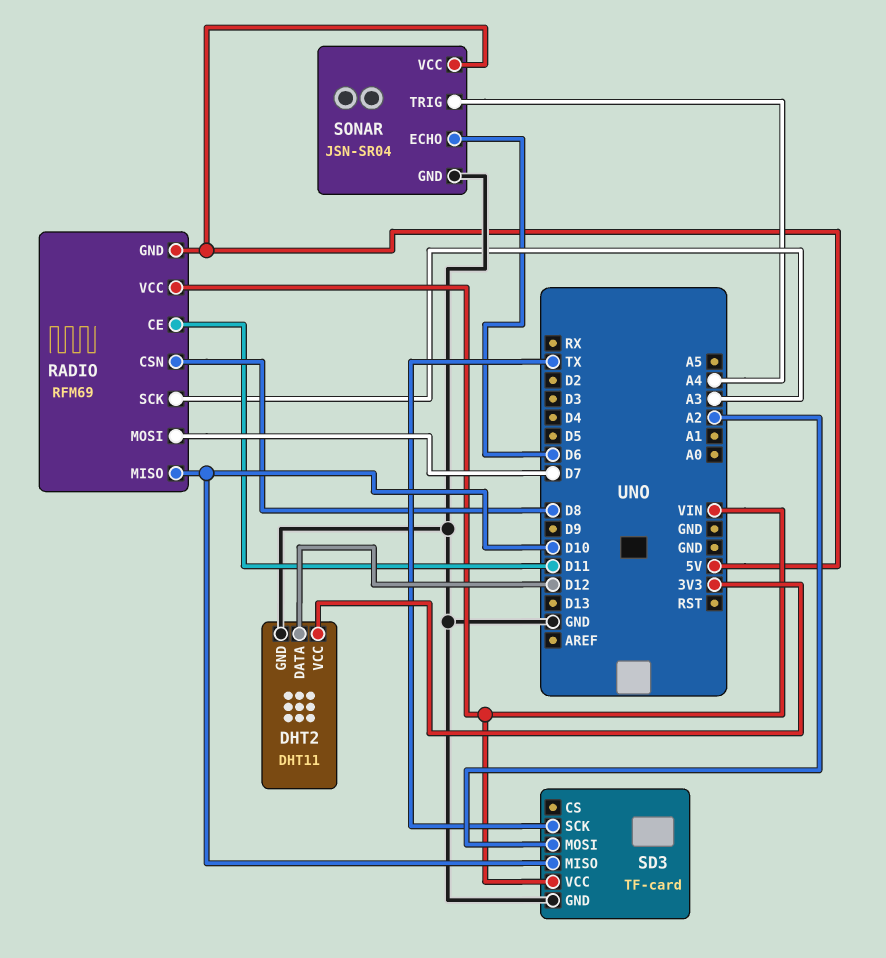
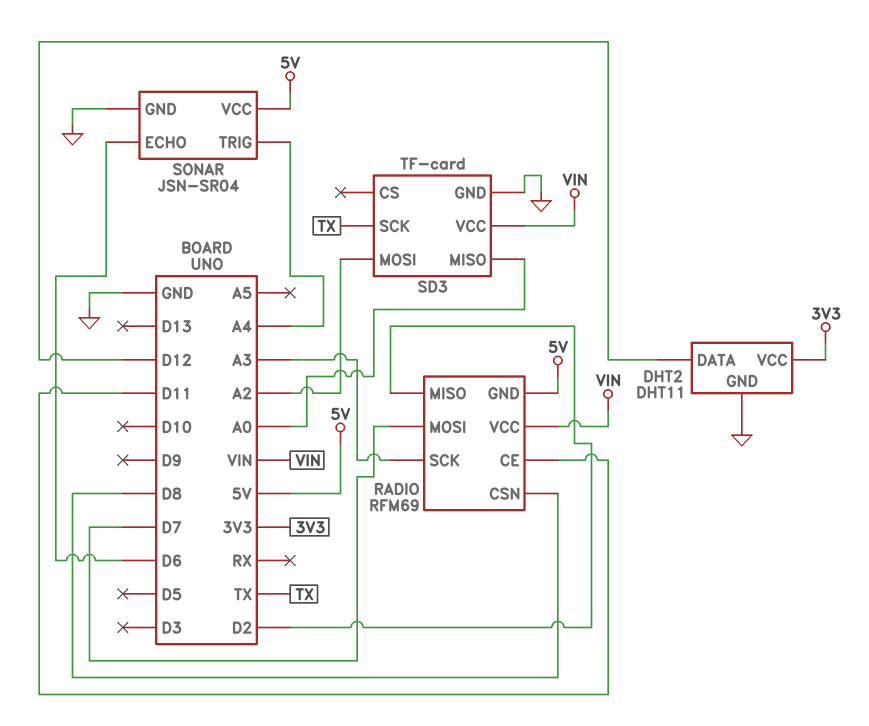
RADIO pin MISO: D10 -> D2
SD3 pin MISO: D10 -> A0

